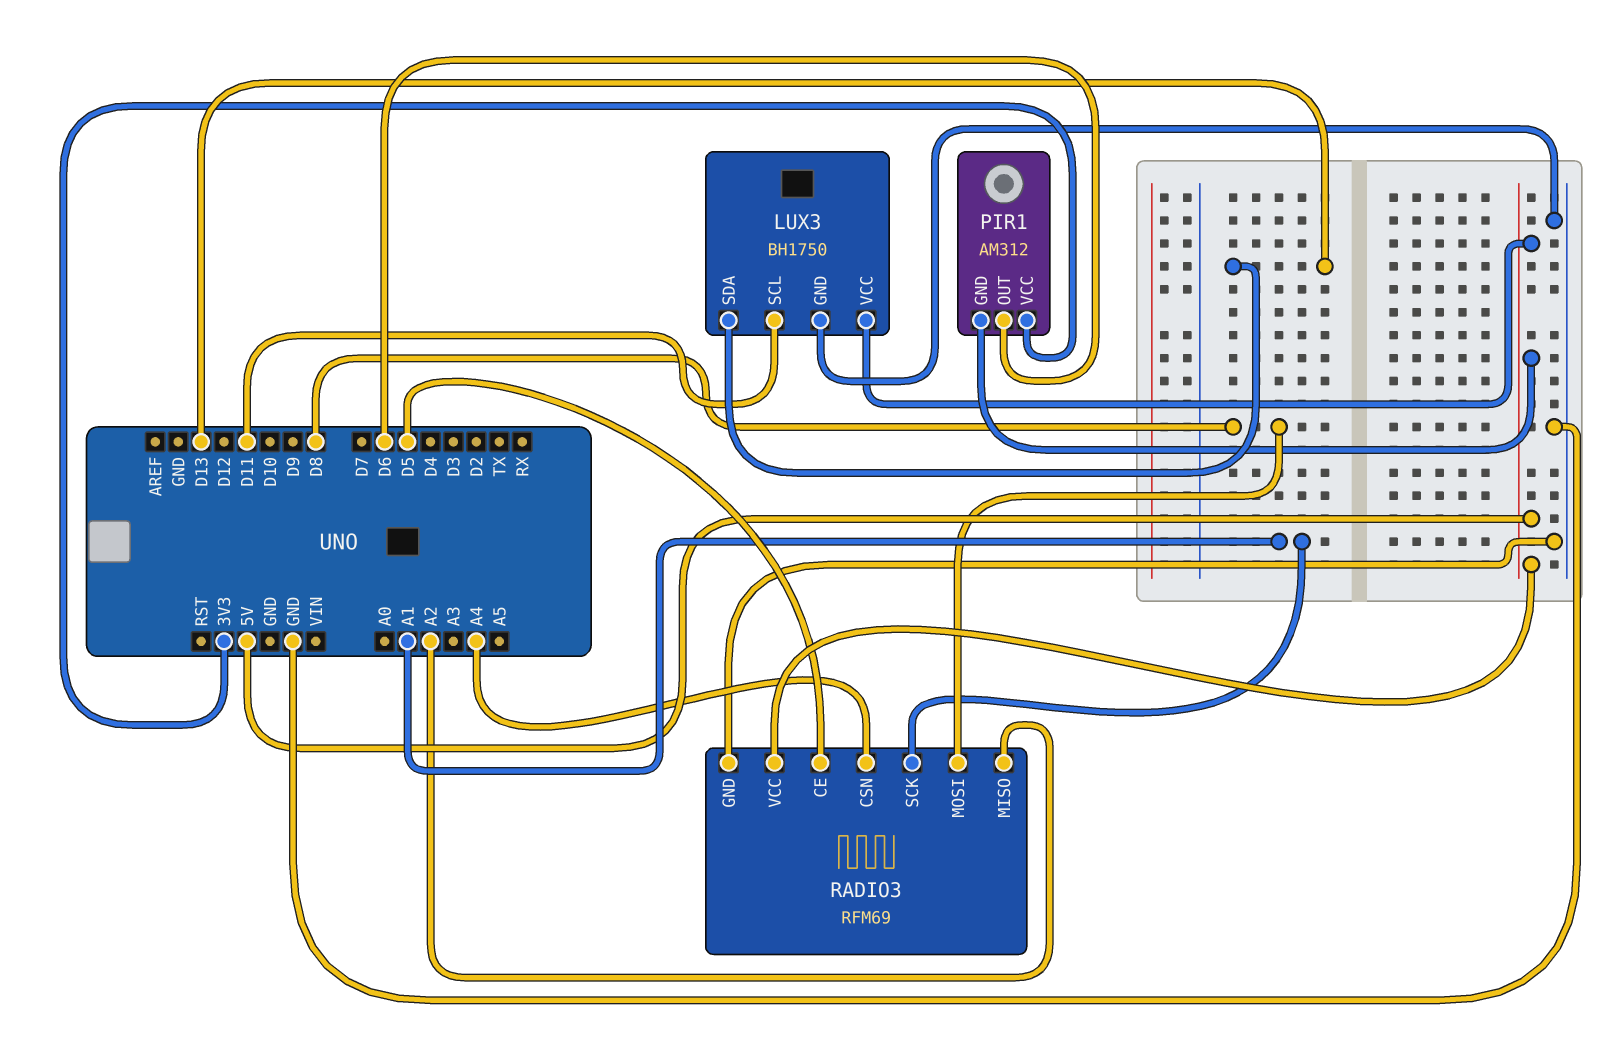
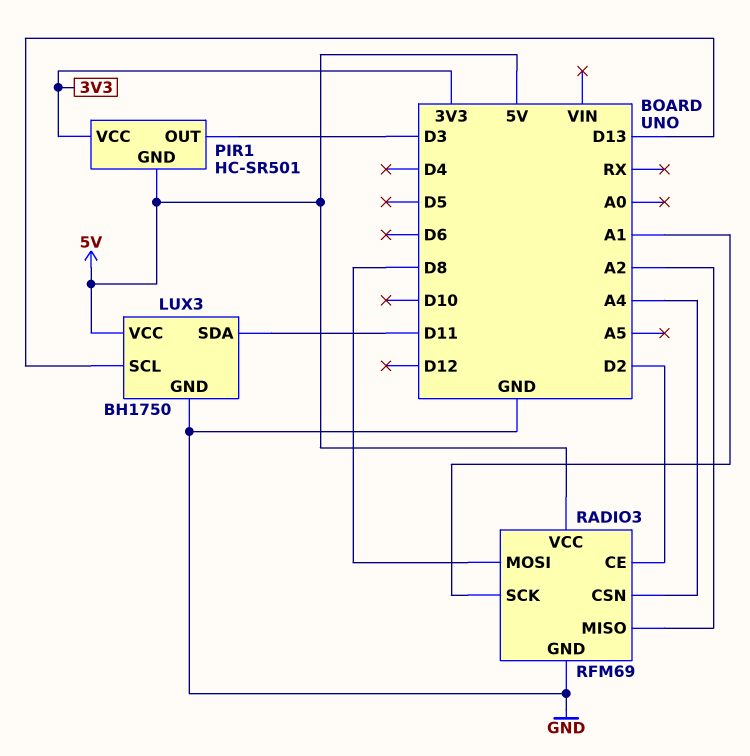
LUX3 pin SCL: D11 -> D13
LUX3 pin SDA: D13 -> D11
PIR1: AM312 -> HC-SR501
PIR1 pin OUT: D6 -> D3
RADIO3 pin CE: D5 -> D2

